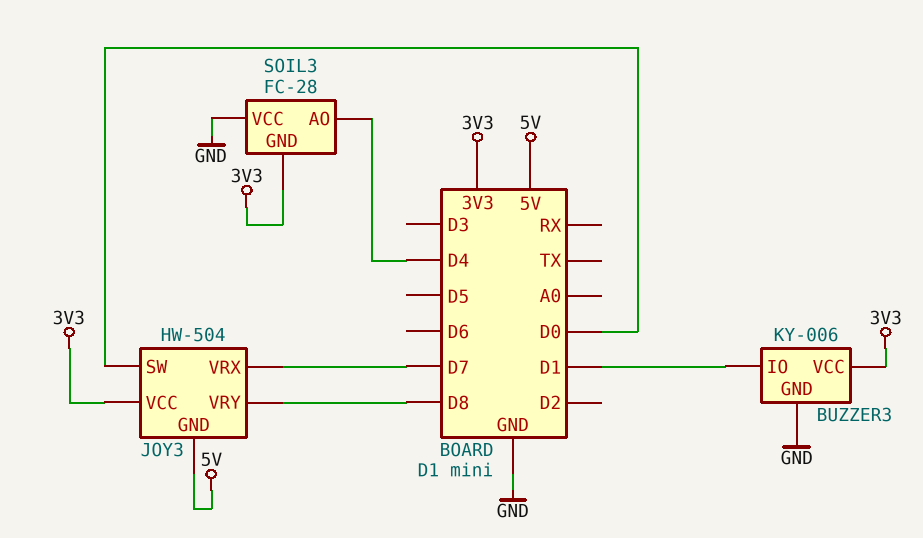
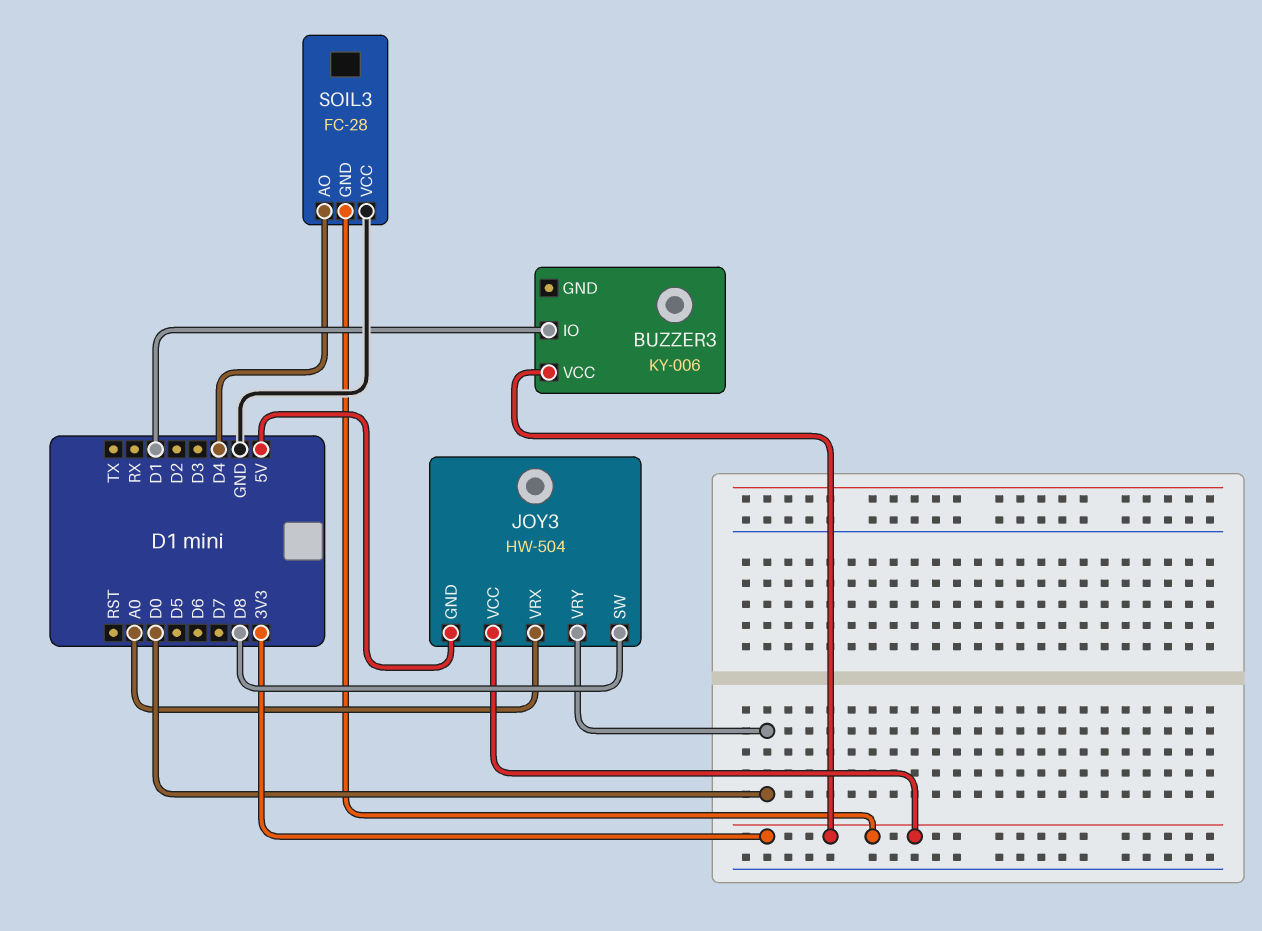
BUZZER3 pin GND: GND -> none
JOY3 pin SW: D0 -> D8
JOY3 pin VRX: D7 -> A0
JOY3 pin VRY: D8 -> D0

